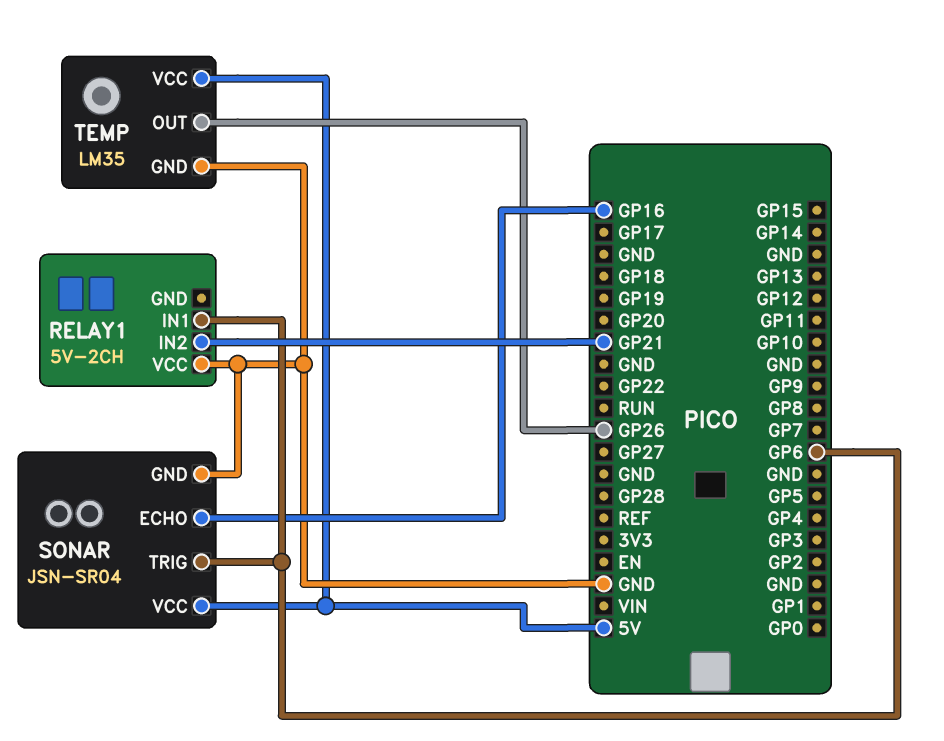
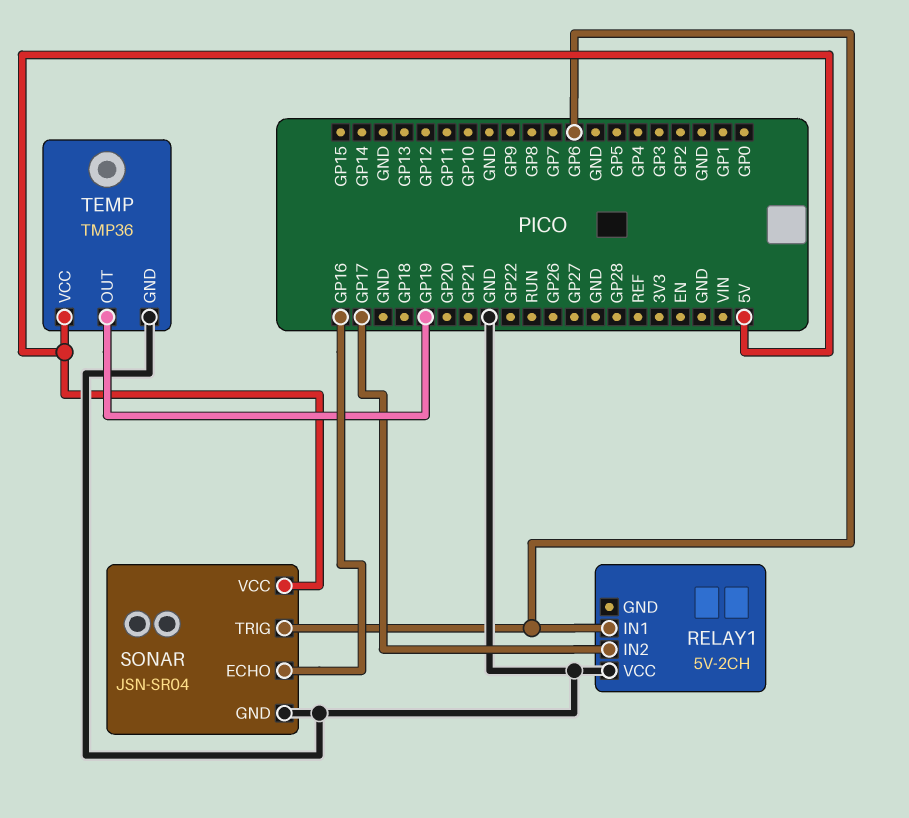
RELAY1 pin IN2: GP21 -> GP17
TEMP: LM35 -> TMP36
TEMP pin OUT: GP26 -> GP19

